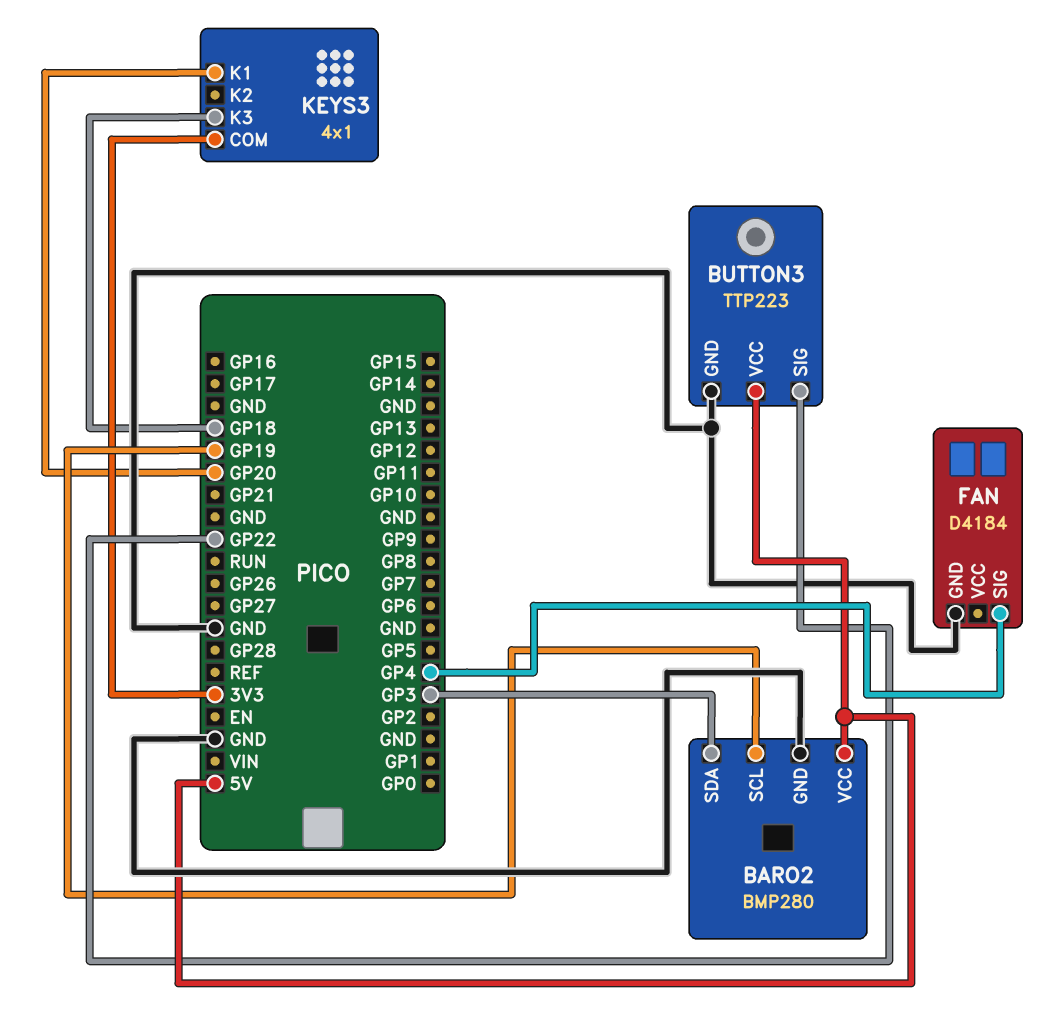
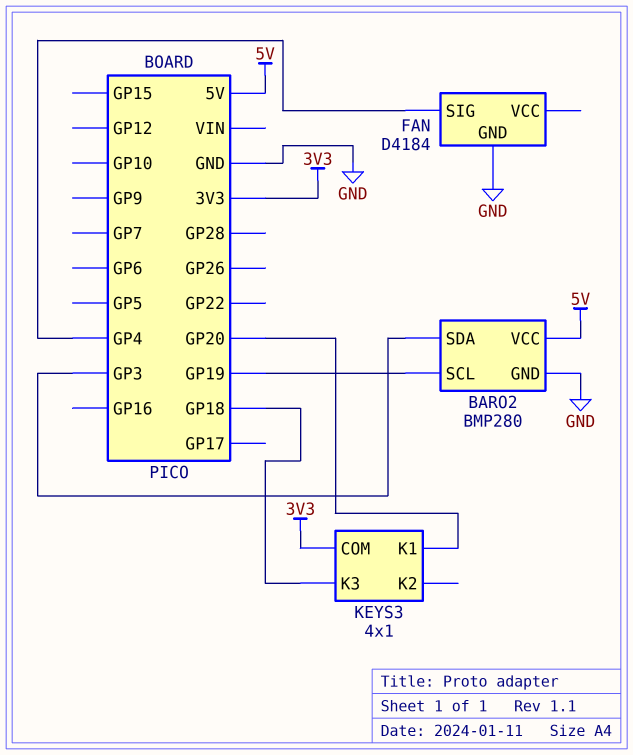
BUTTON3: TTP223 -> none
BUTTON3 pin GND: GND -> none
BUTTON3 pin SIG: GP22 -> none
BUTTON3 pin VCC: 5V -> none

